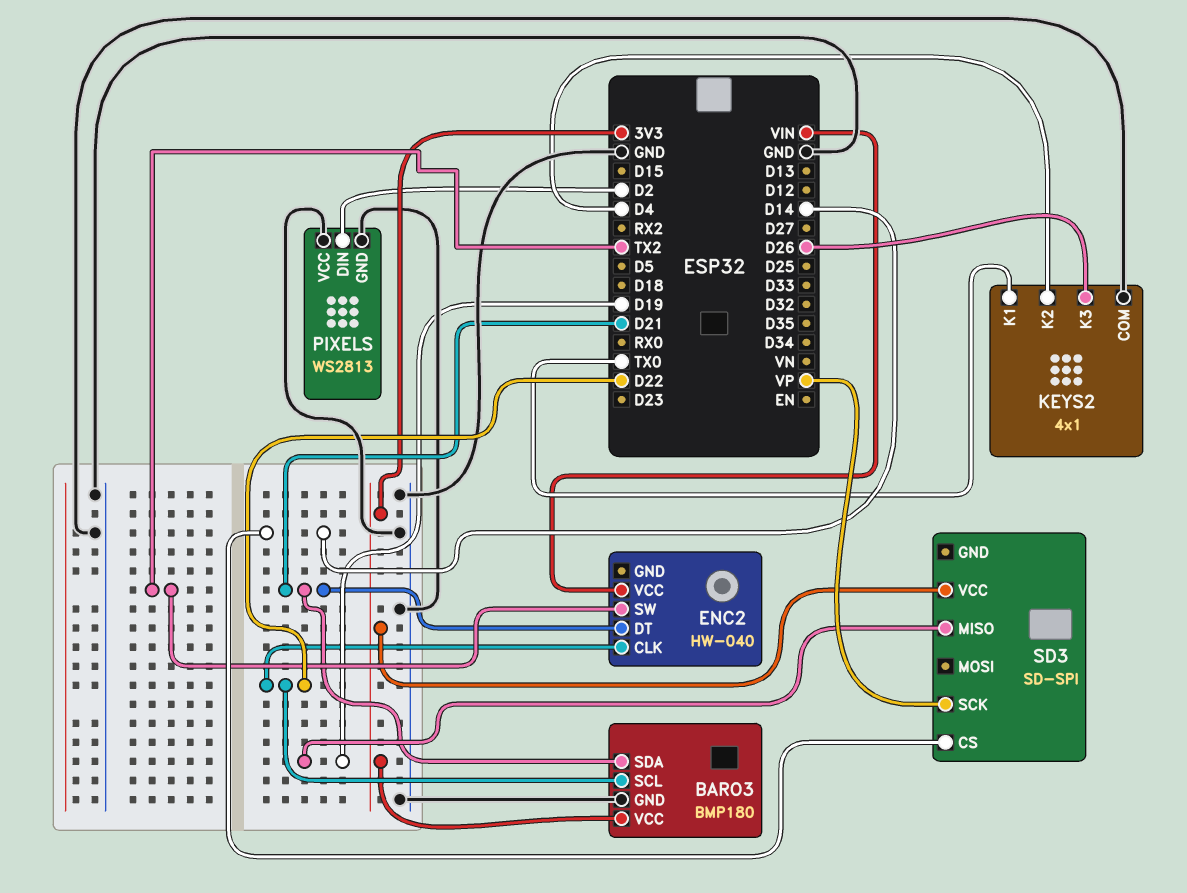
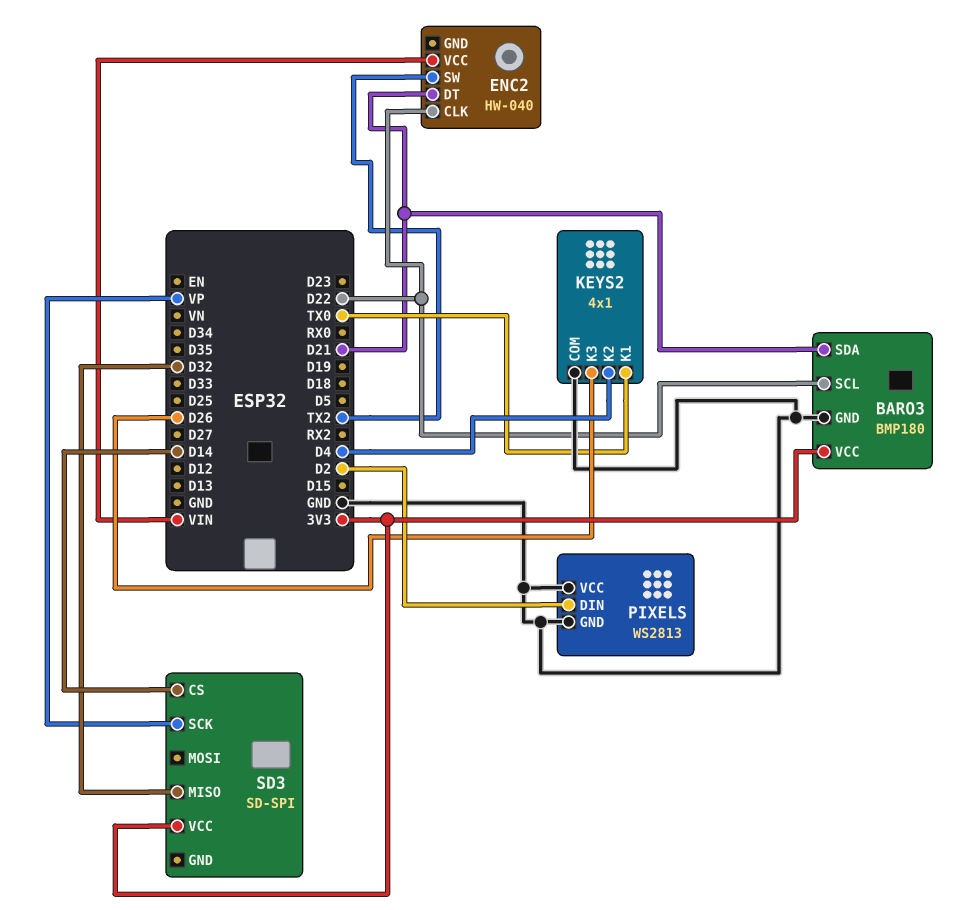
SD3 pin MISO: D19 -> D32

